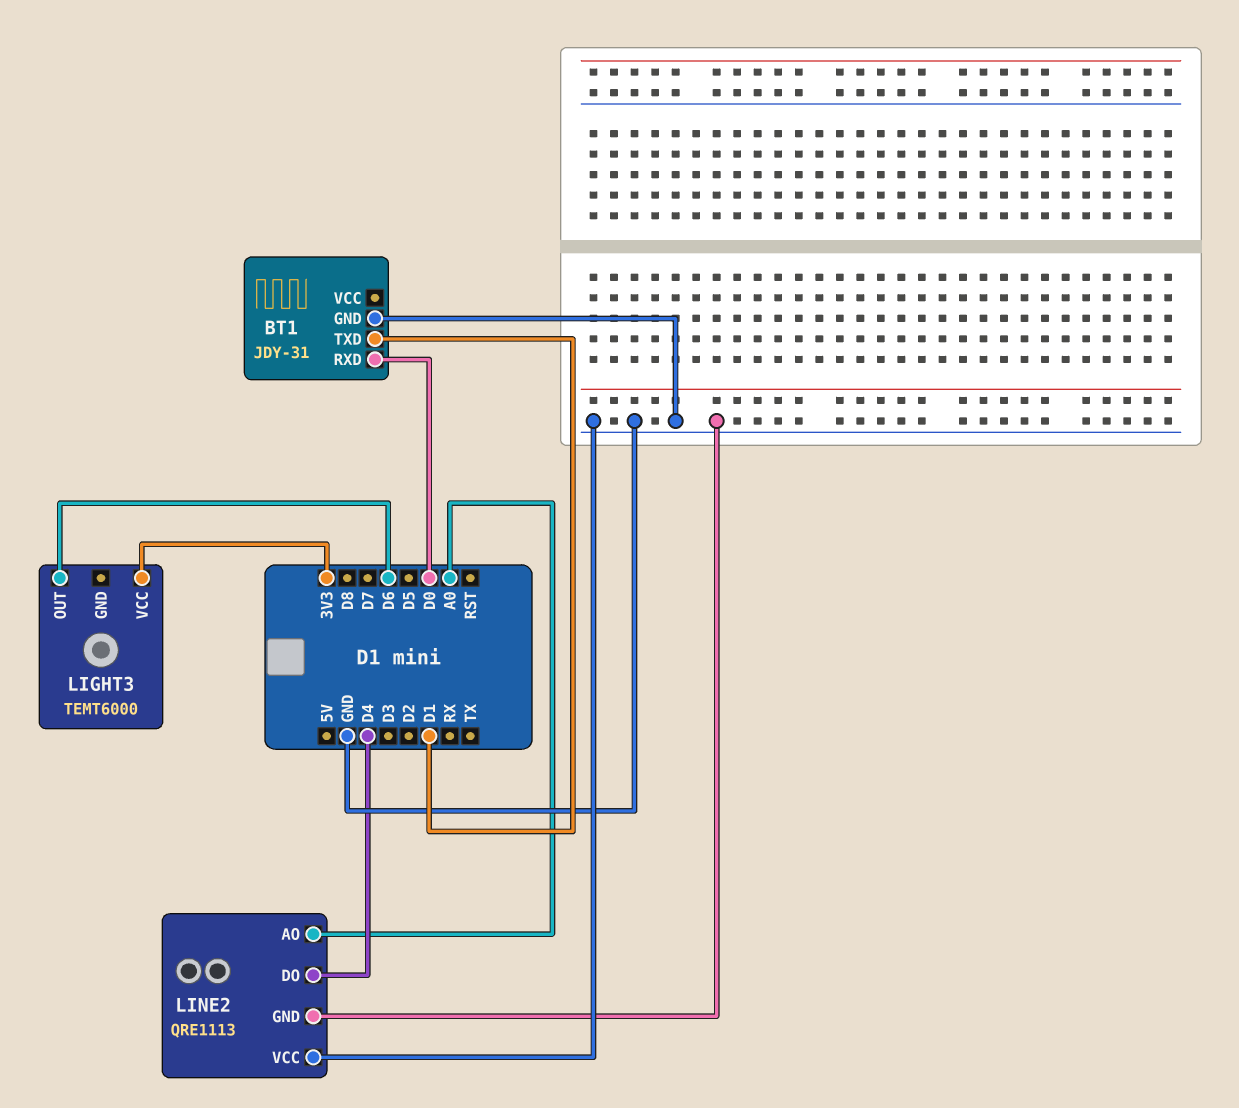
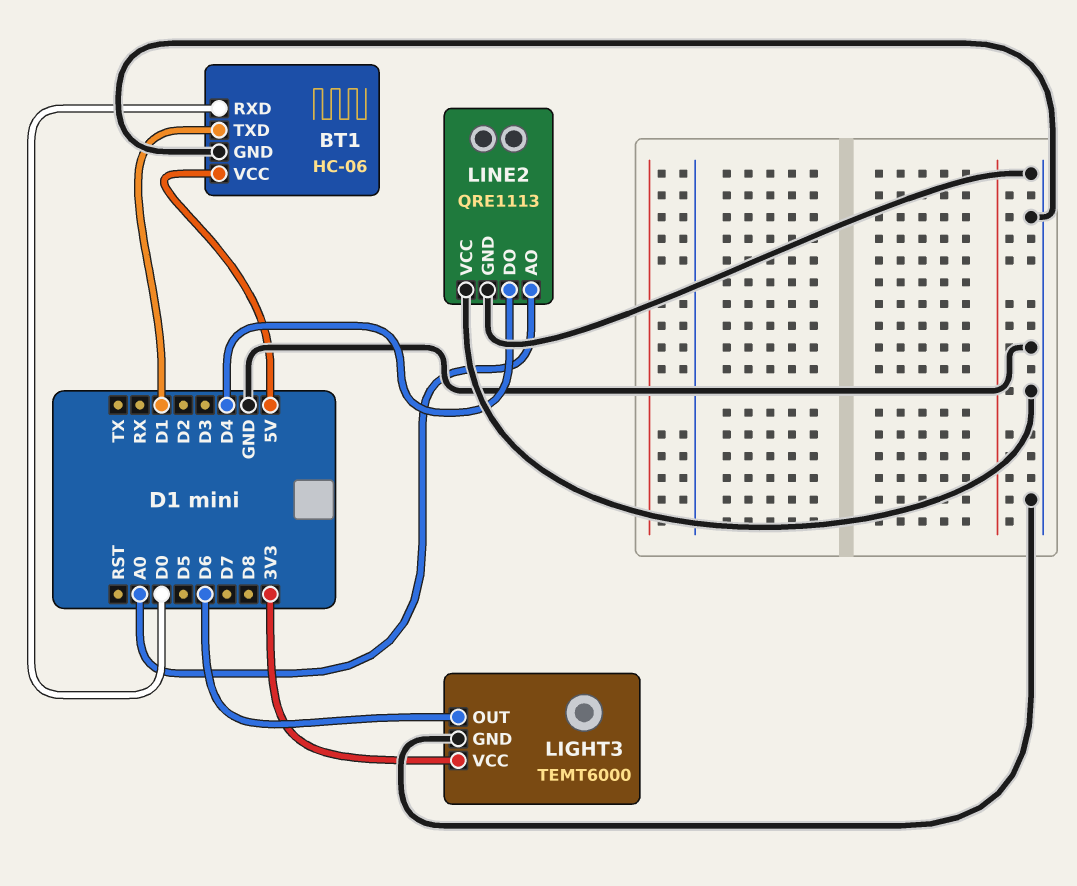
BT1: JDY-31 -> HC-06
BT1 pin VCC: none -> 5V
LIGHT3 pin GND: none -> GND

